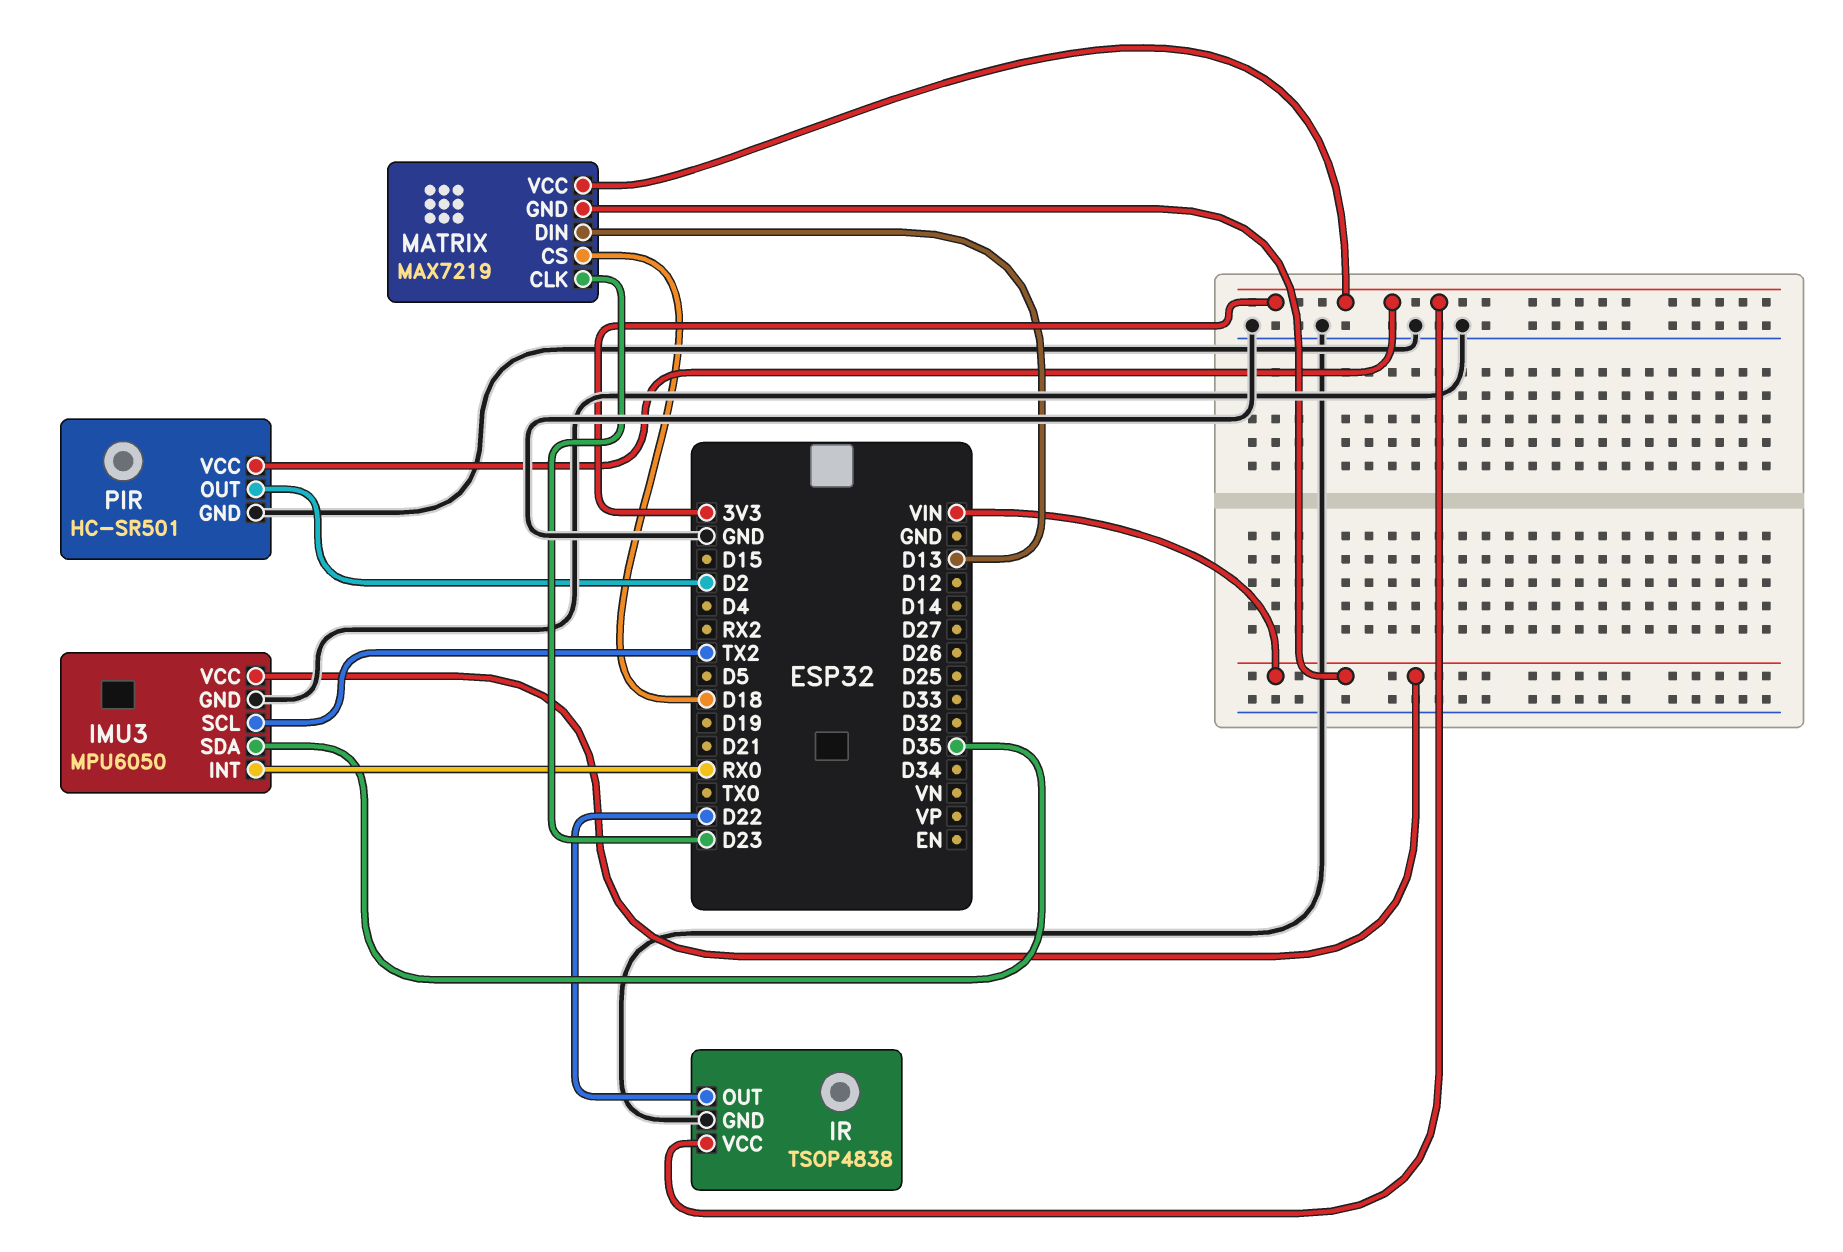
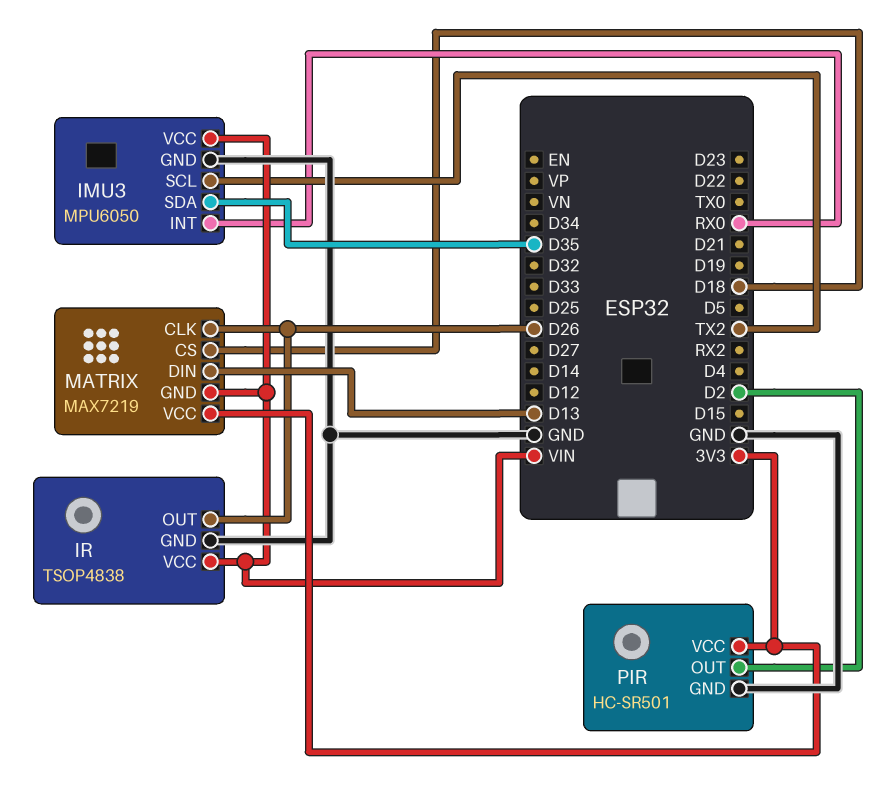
IR pin OUT: D22 -> D26
IR pin VCC: 3V3 -> VIN
MATRIX pin CLK: D23 -> D26

